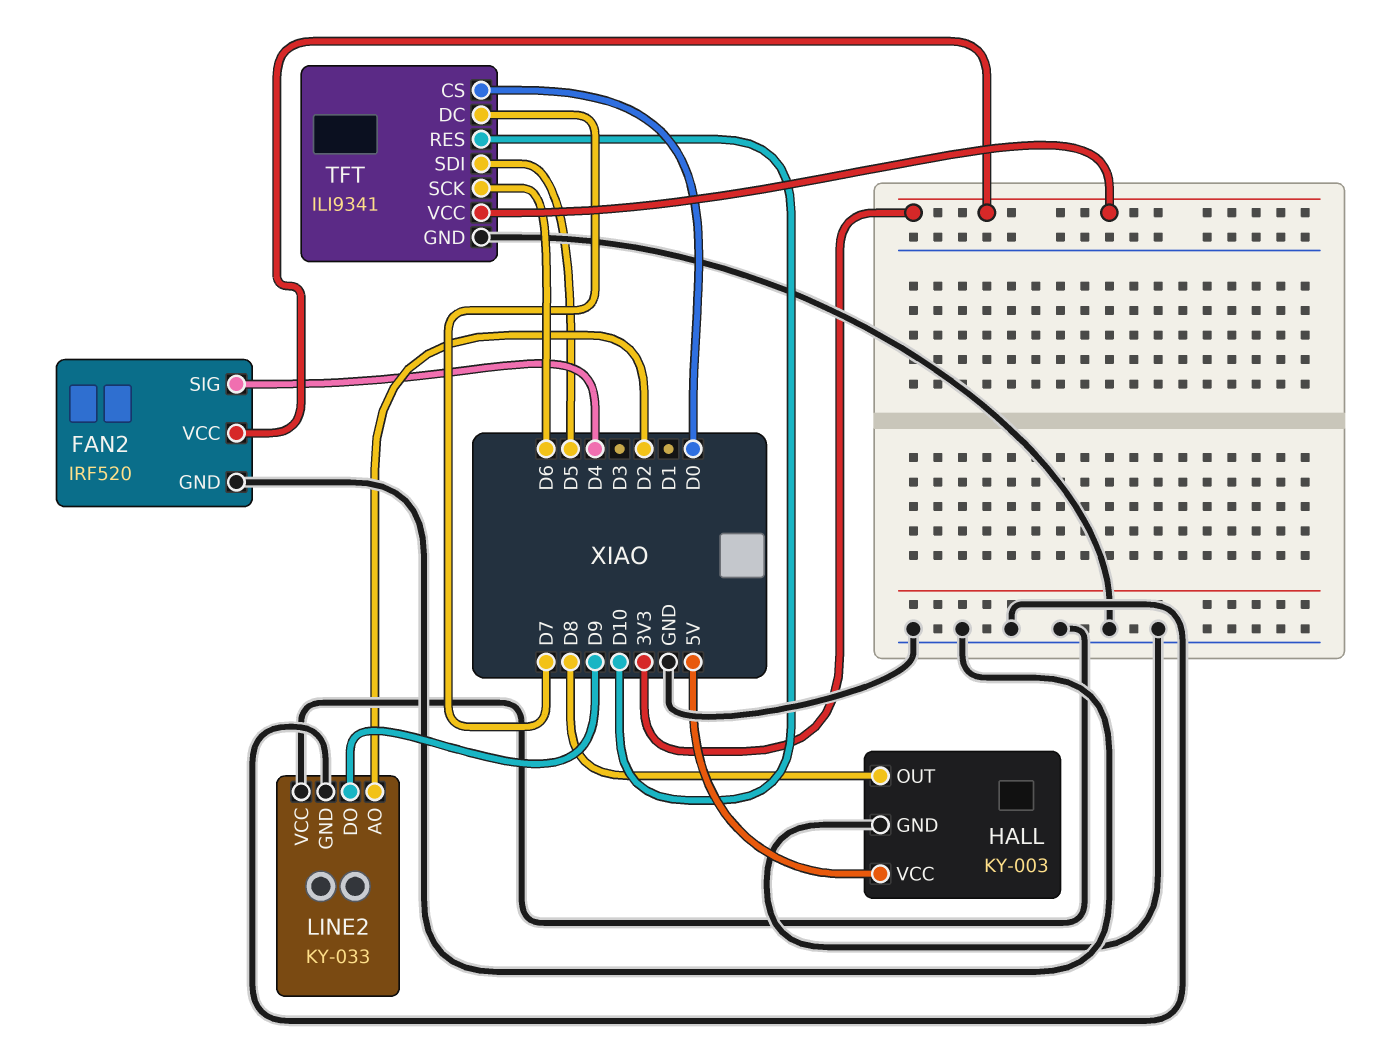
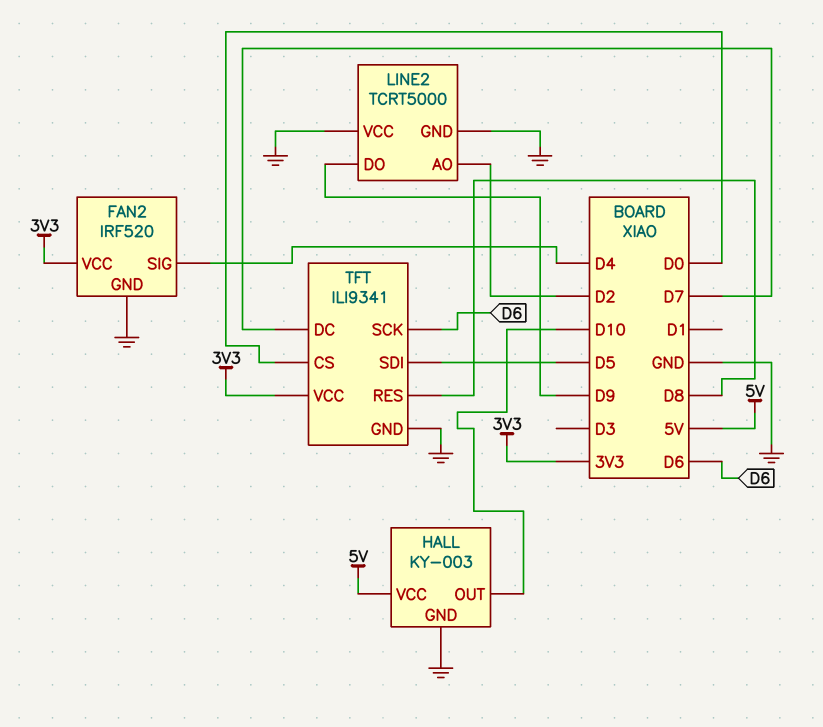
HALL pin OUT: D8 -> D10
LINE2: KY-033 -> TCRT5000
TFT pin RES: D10 -> D8

